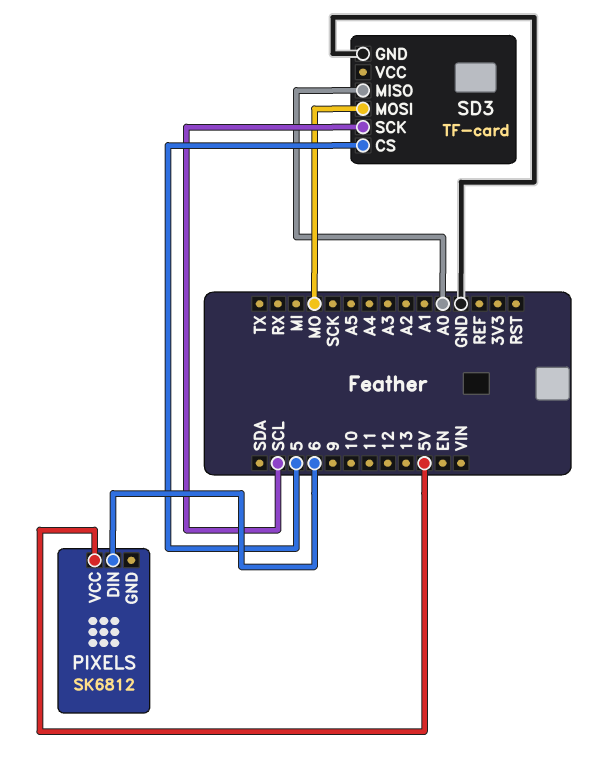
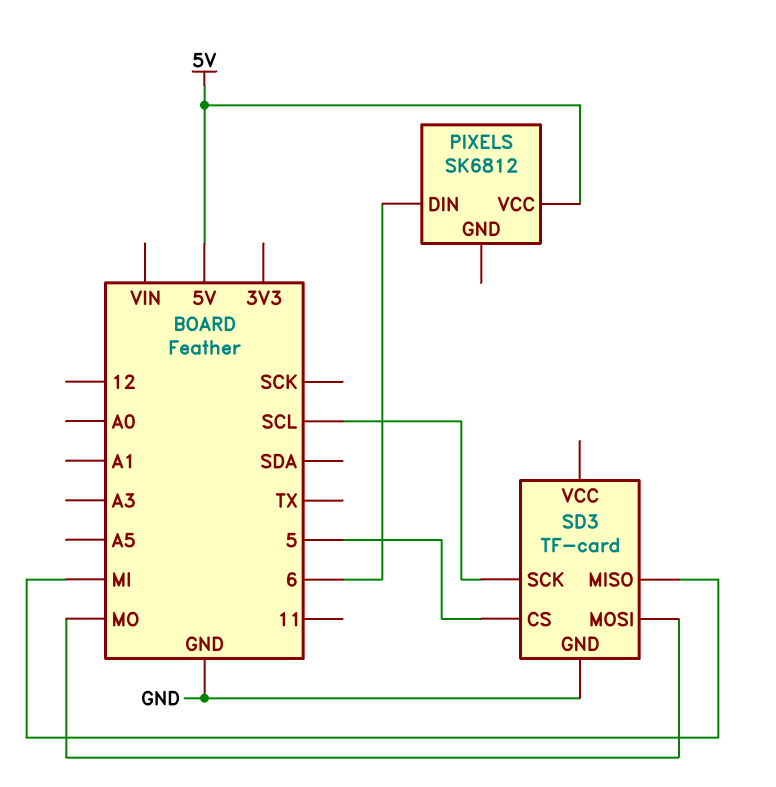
SD3 pin MISO: A0 -> MI

